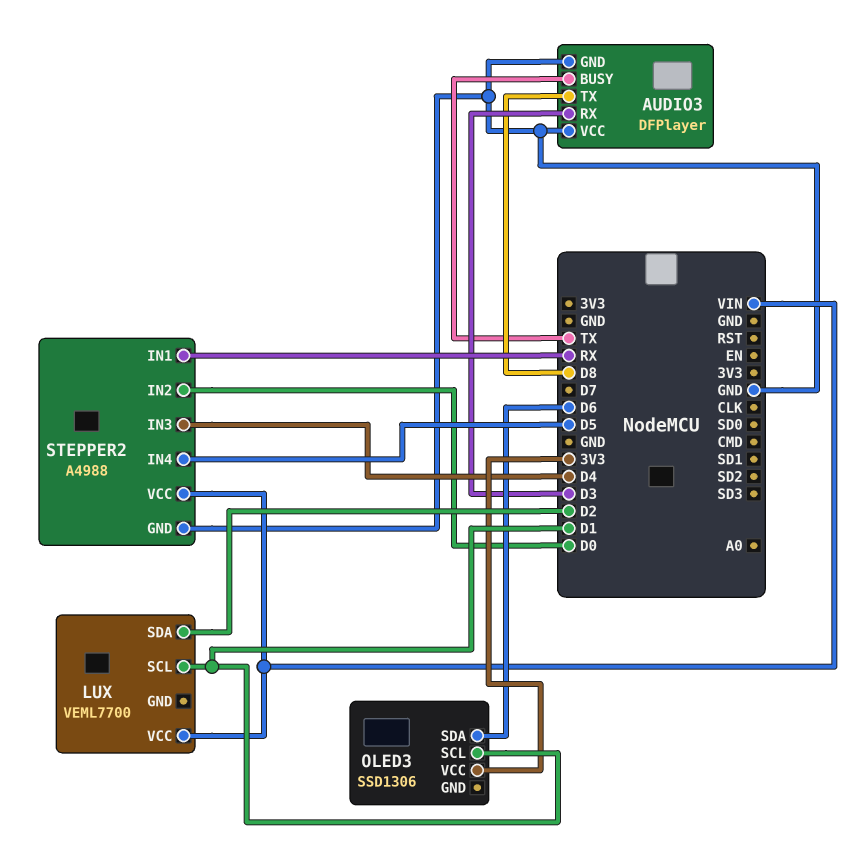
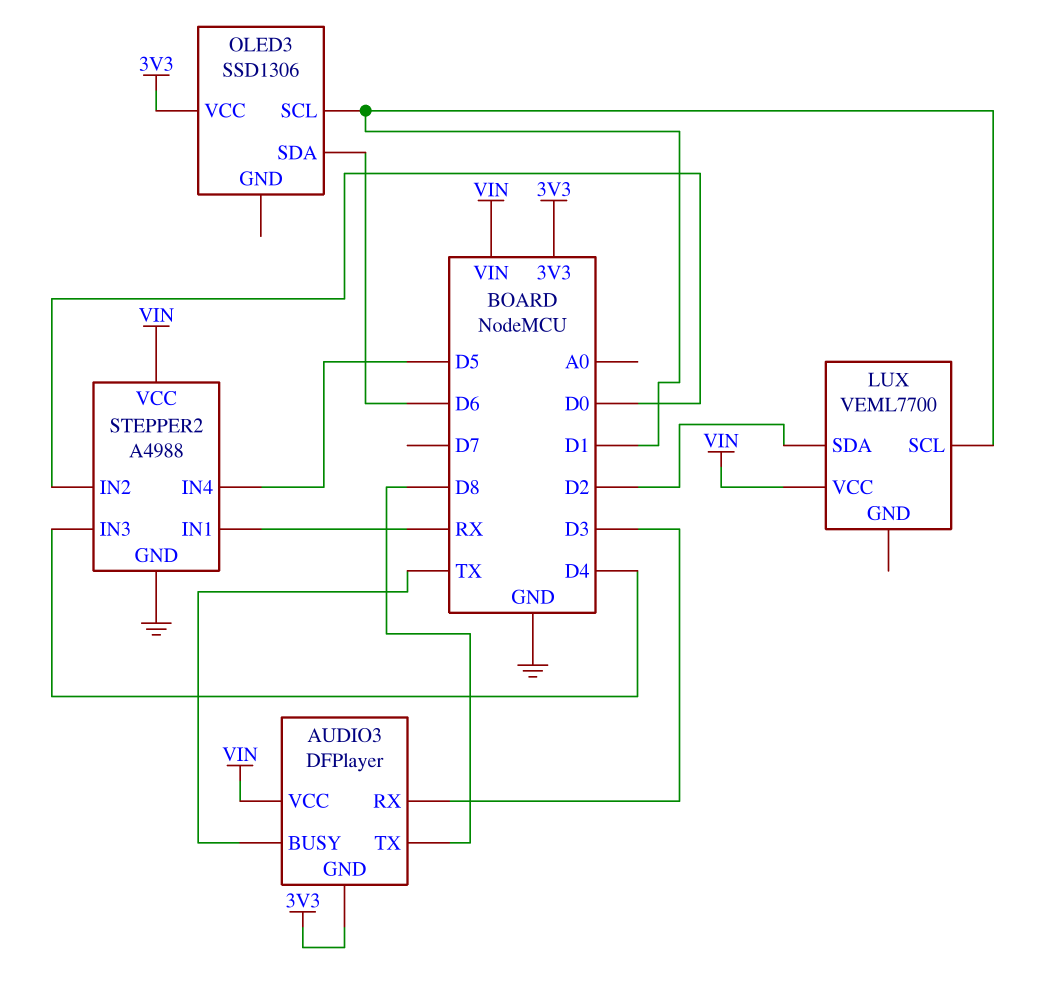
AUDIO3 pin GND: GND -> 3V3
AUDIO3 pin VCC: GND -> VIN

